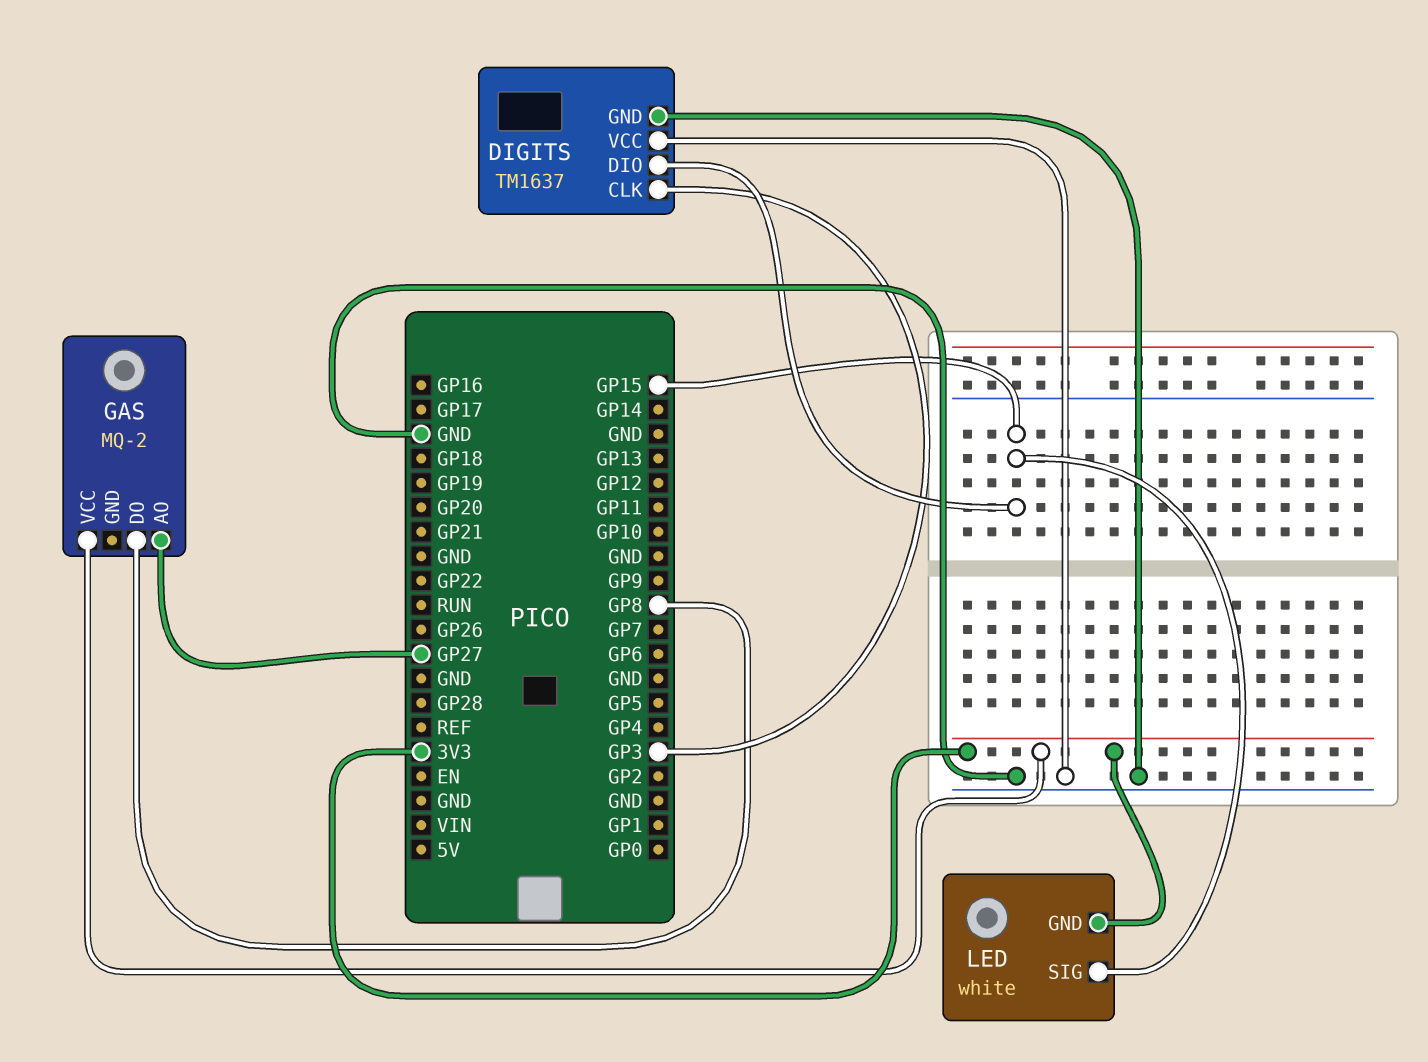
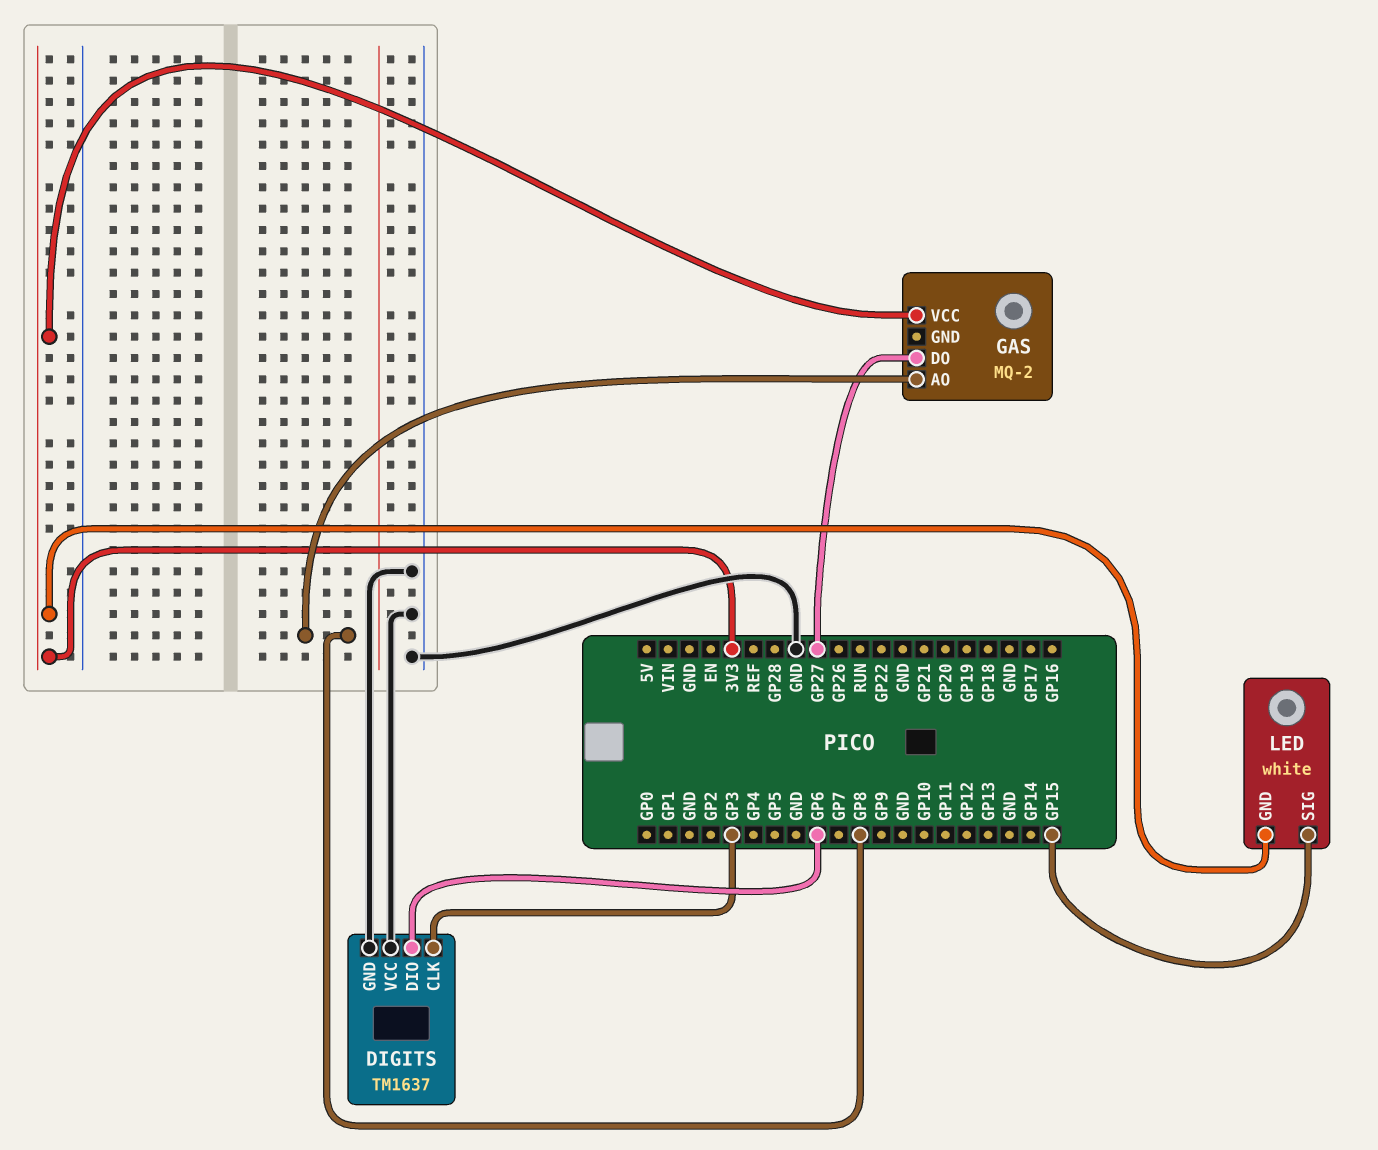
DIGITS pin DIO: GP15 -> GP6
GAS pin AO: GP27 -> GP8
GAS pin DO: GP8 -> GP27

